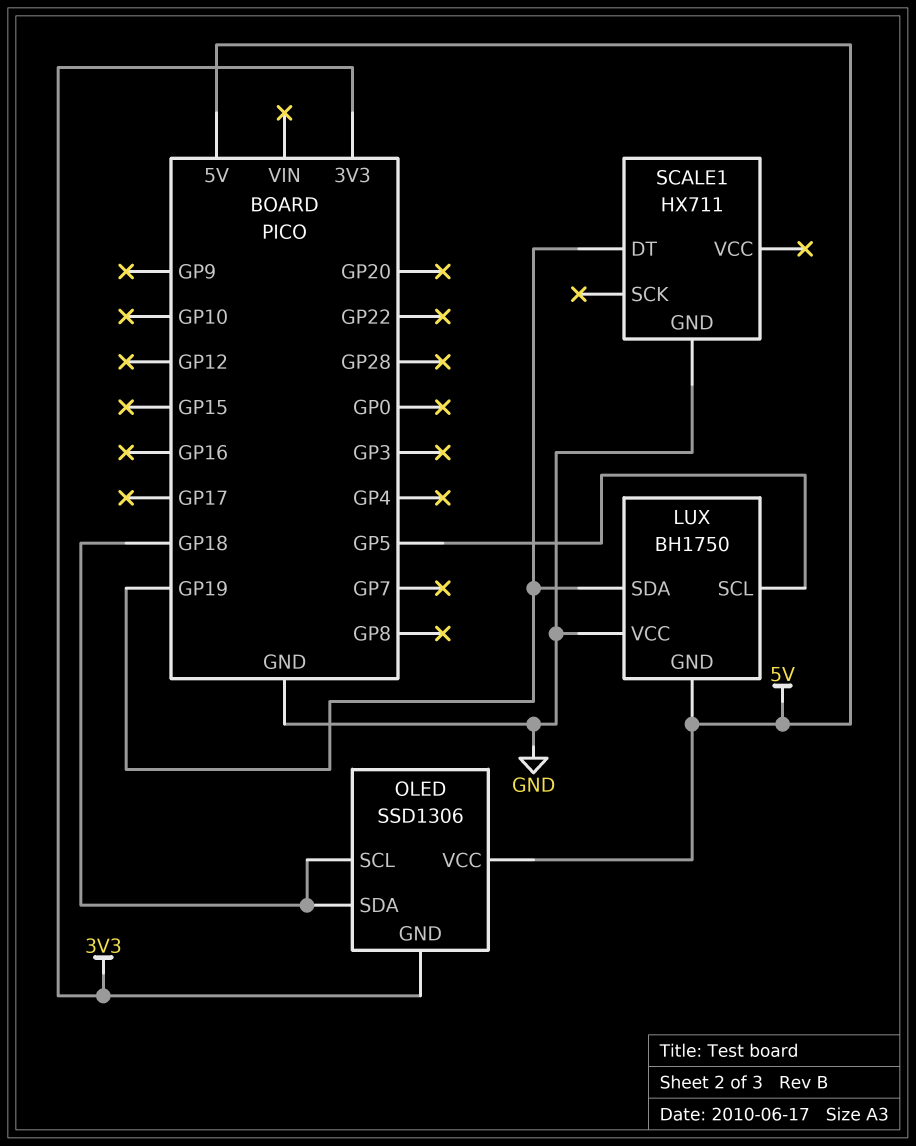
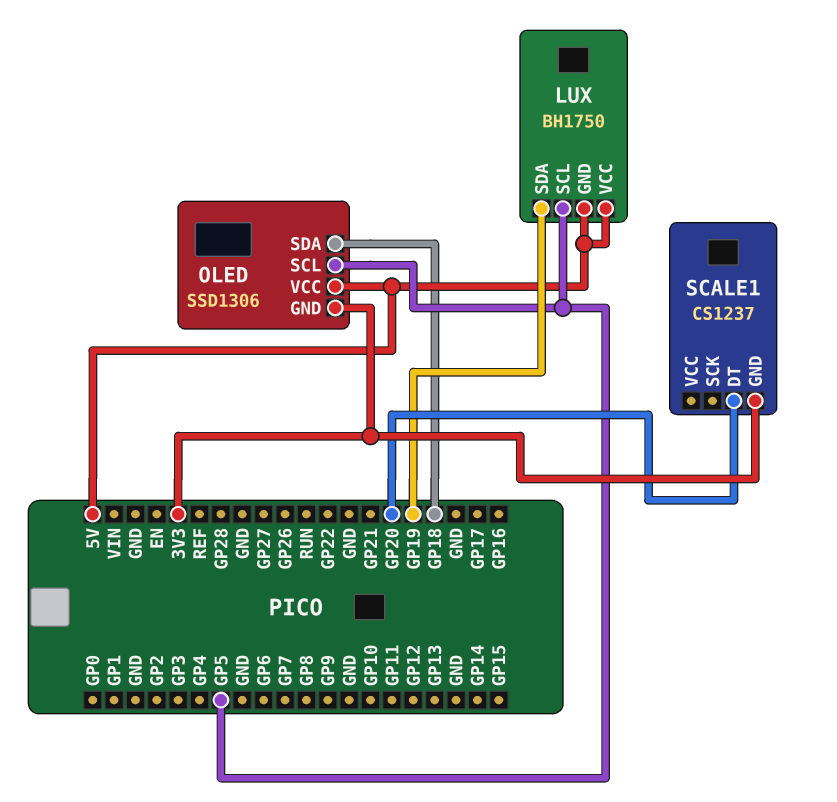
LUX pin VCC: GND -> 5V
OLED pin SCL: GP18 -> GP5
SCALE1: HX711 -> CS1237
SCALE1 pin DT: GP19 -> GP20
SCALE1 pin GND: GND -> 3V3

